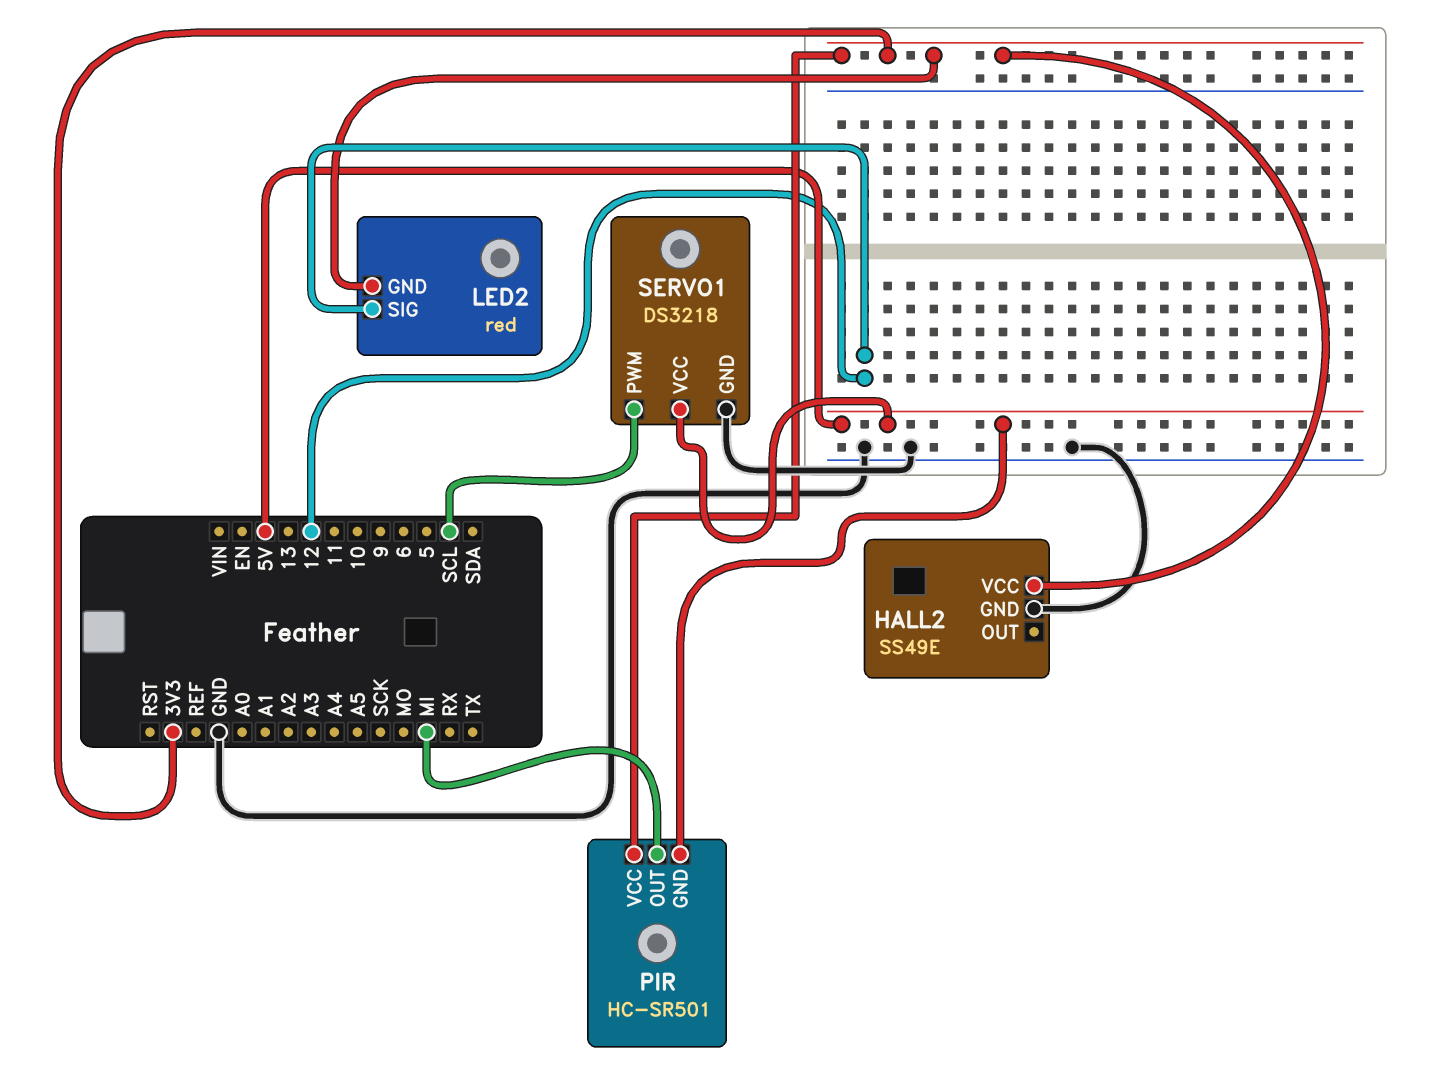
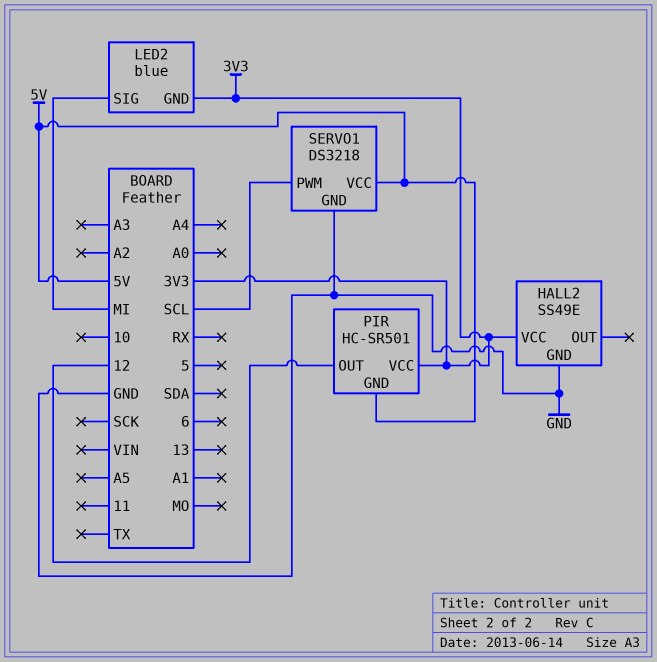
LED2: red -> blue
LED2 pin SIG: 12 -> MI
PIR pin OUT: MI -> 12

